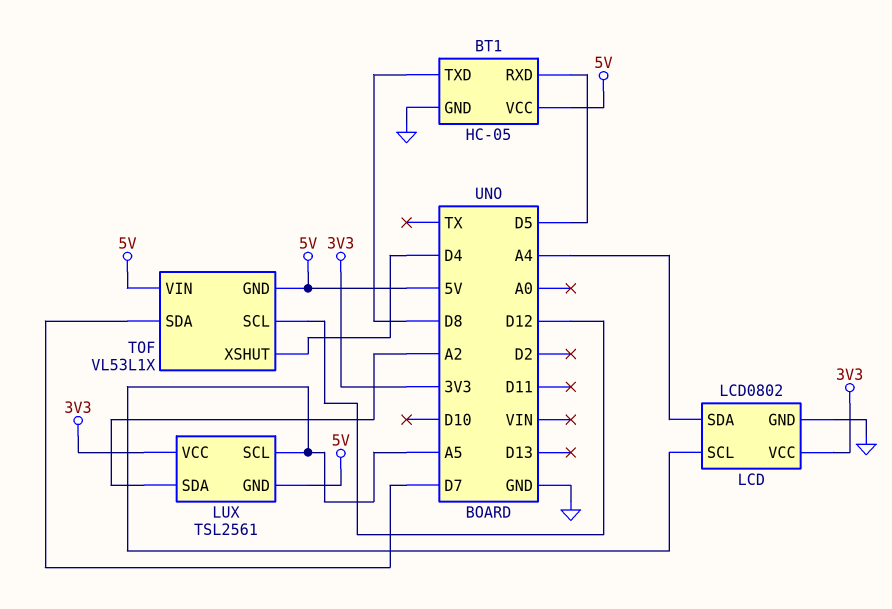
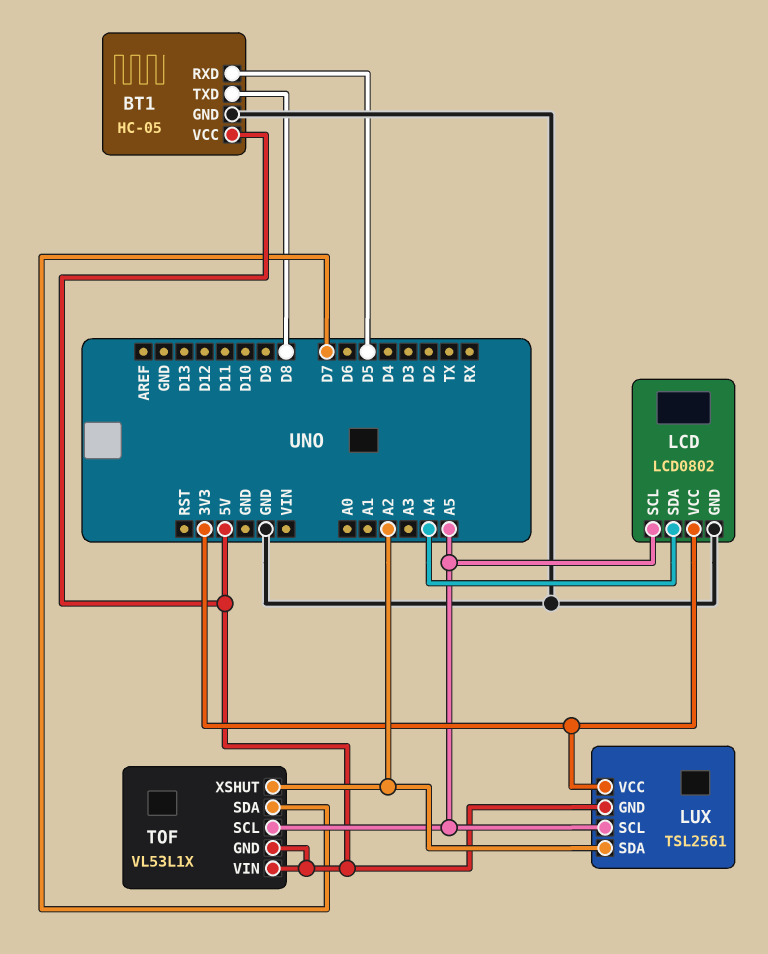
TOF pin SCL: D12 -> A5
TOF pin XSHUT: D4 -> A2

